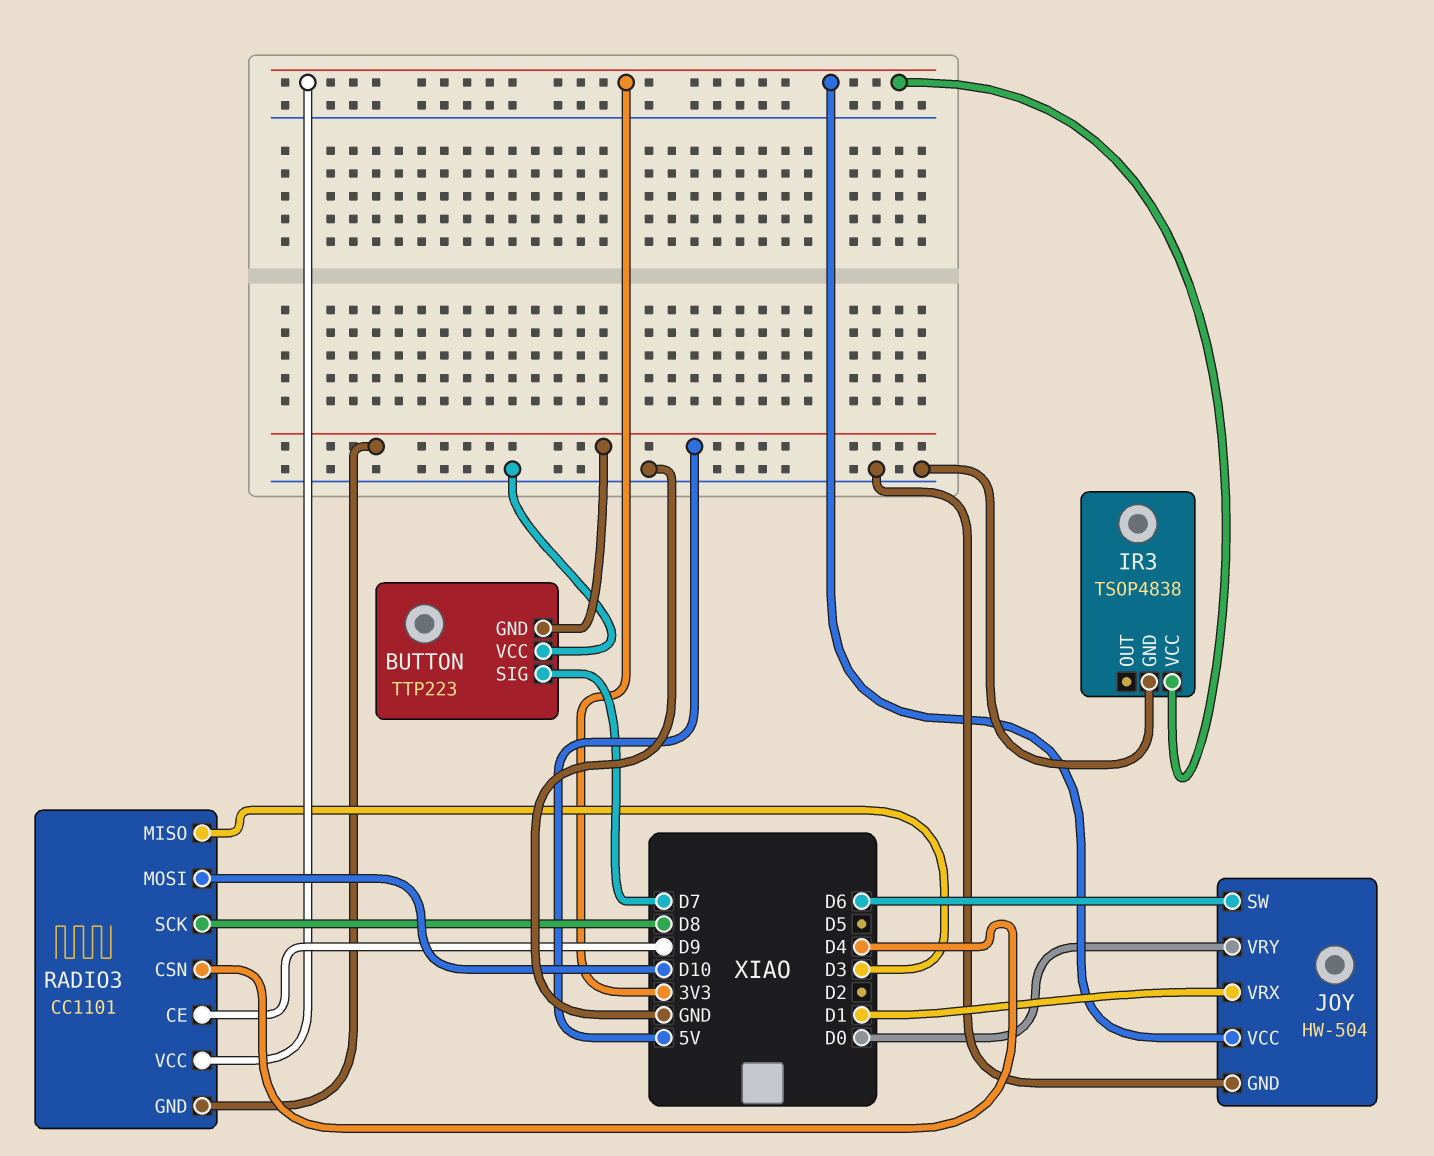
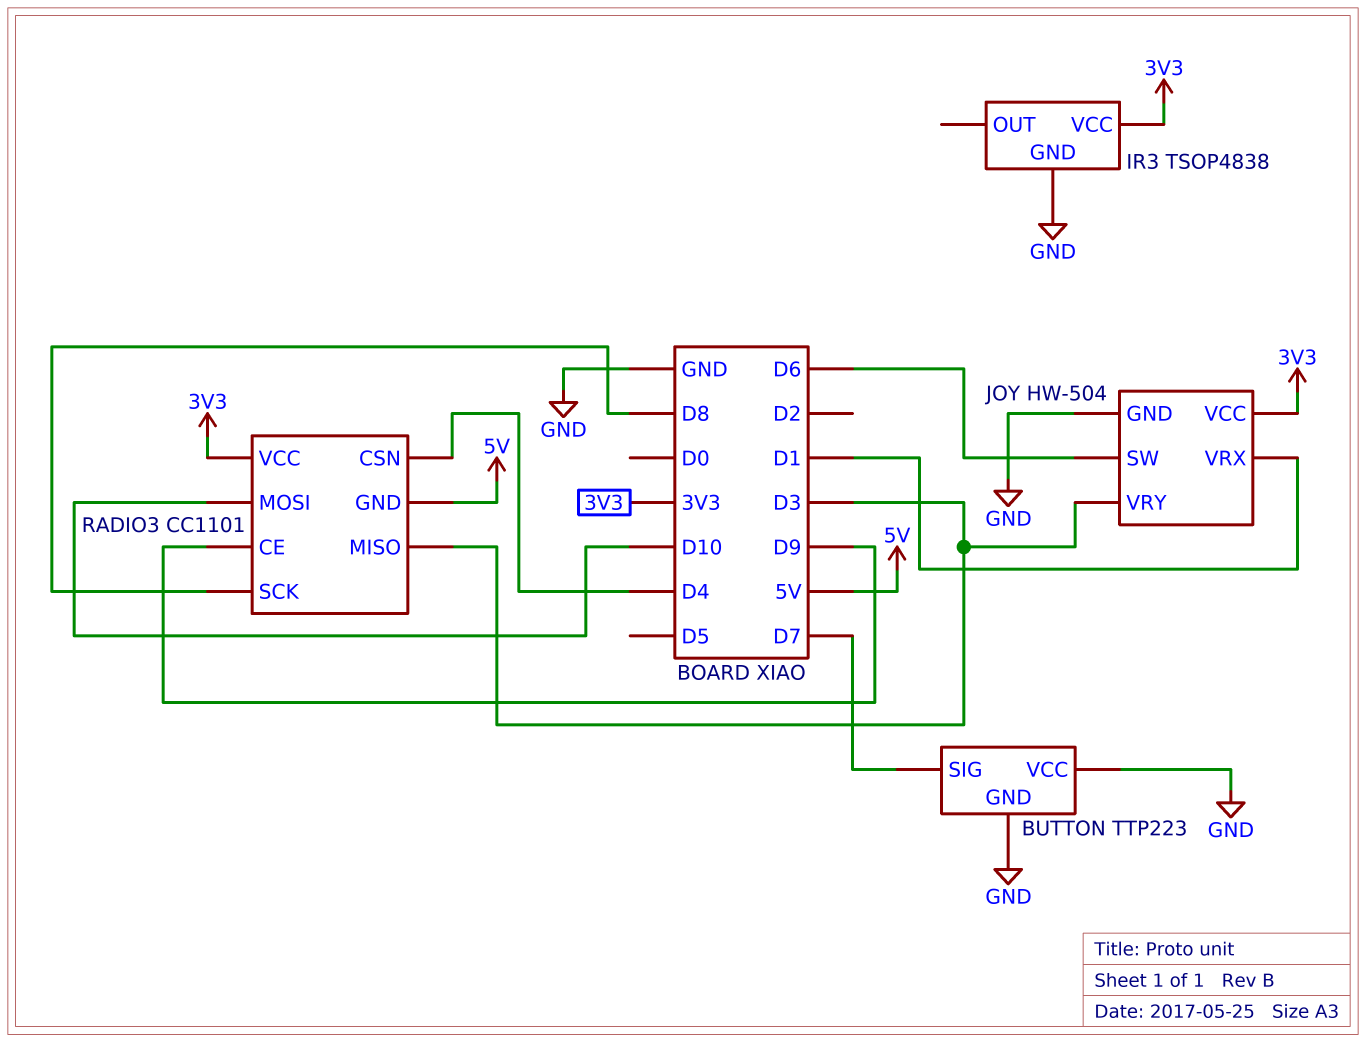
BUTTON pin GND: 5V -> GND
JOY pin VRY: D0 -> D3

